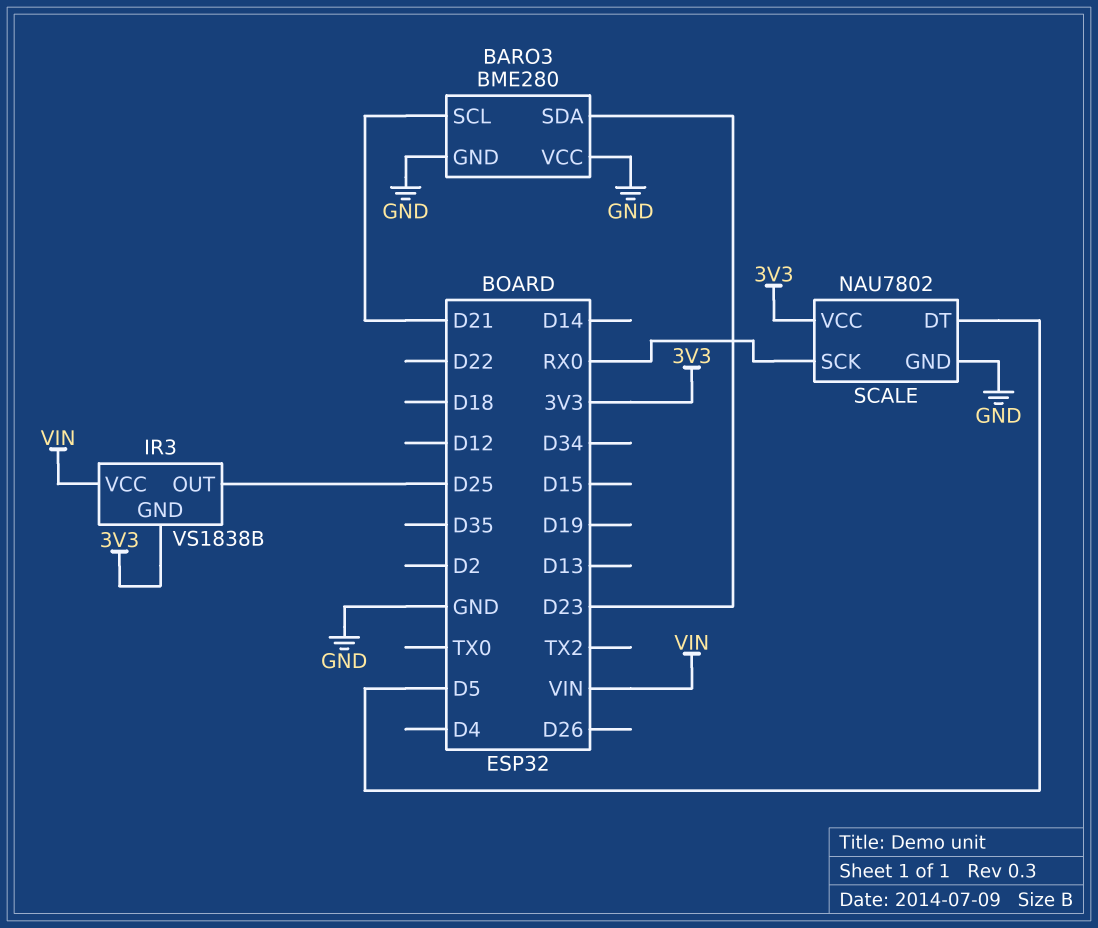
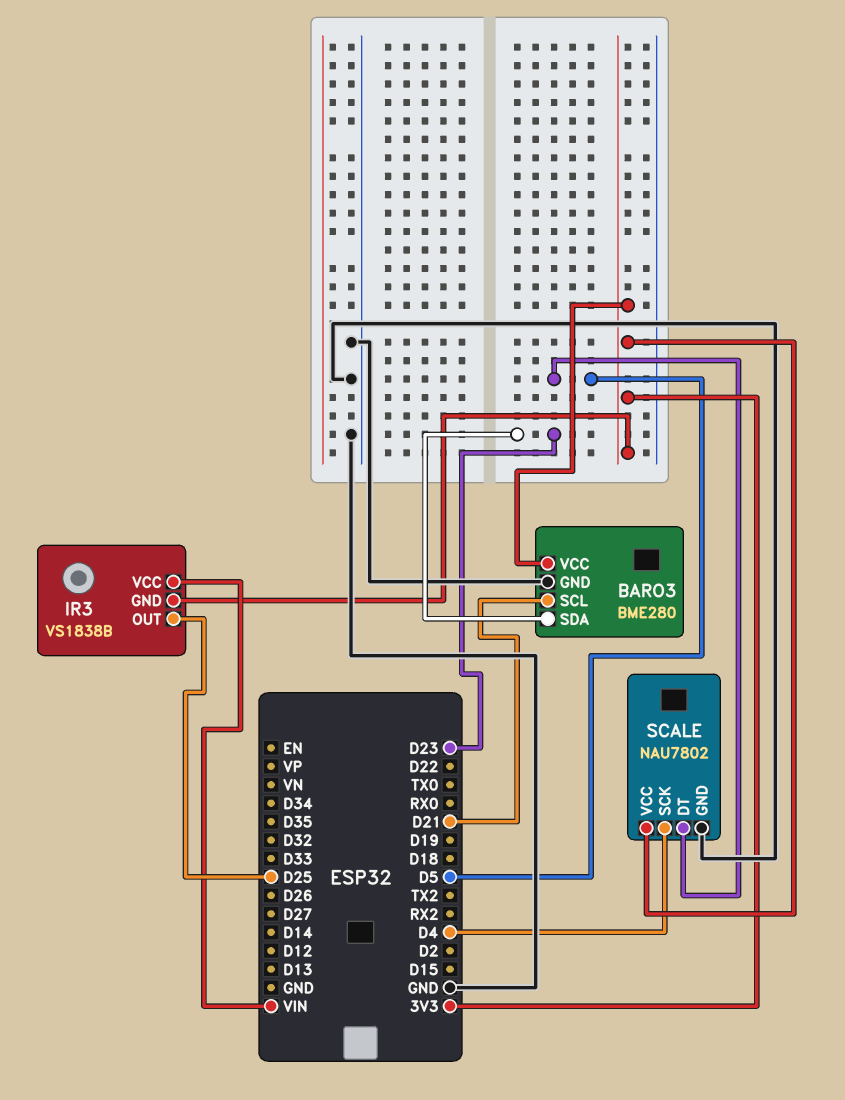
BARO3 pin VCC: GND -> 3V3
SCALE pin SCK: RX0 -> D4

